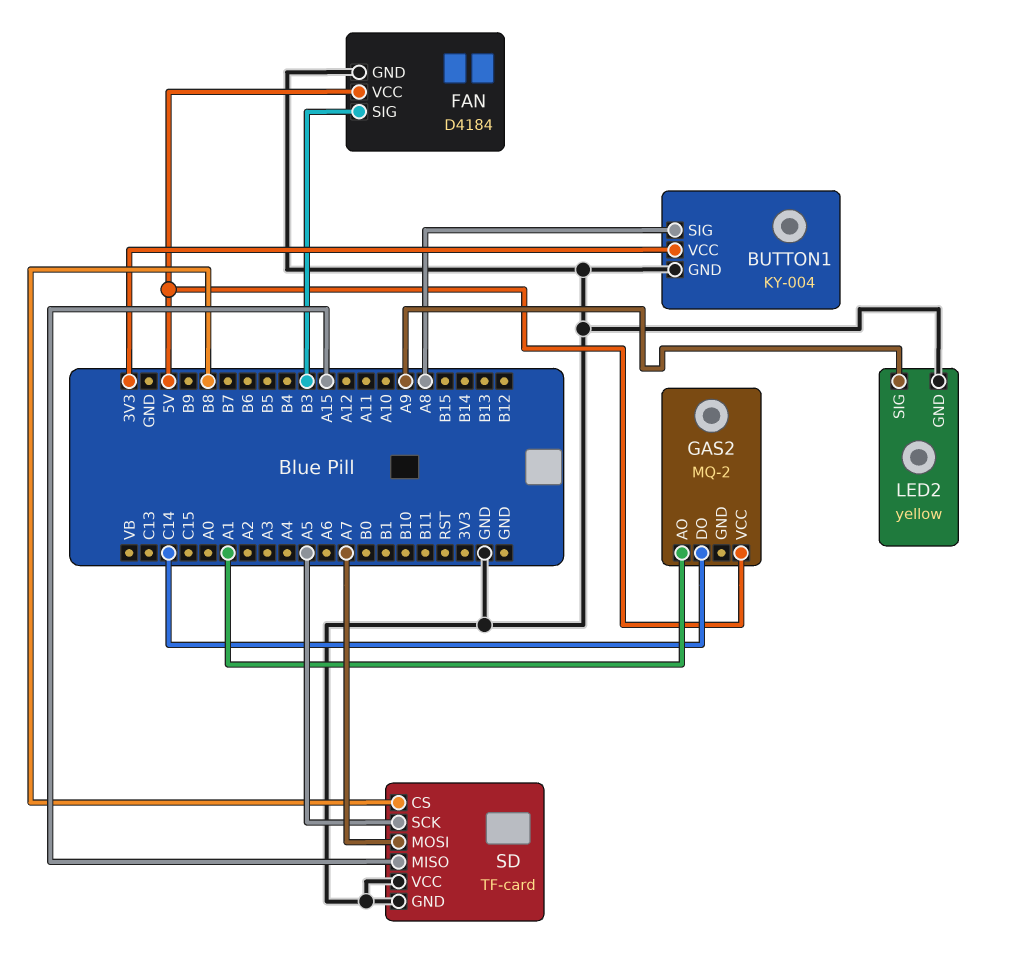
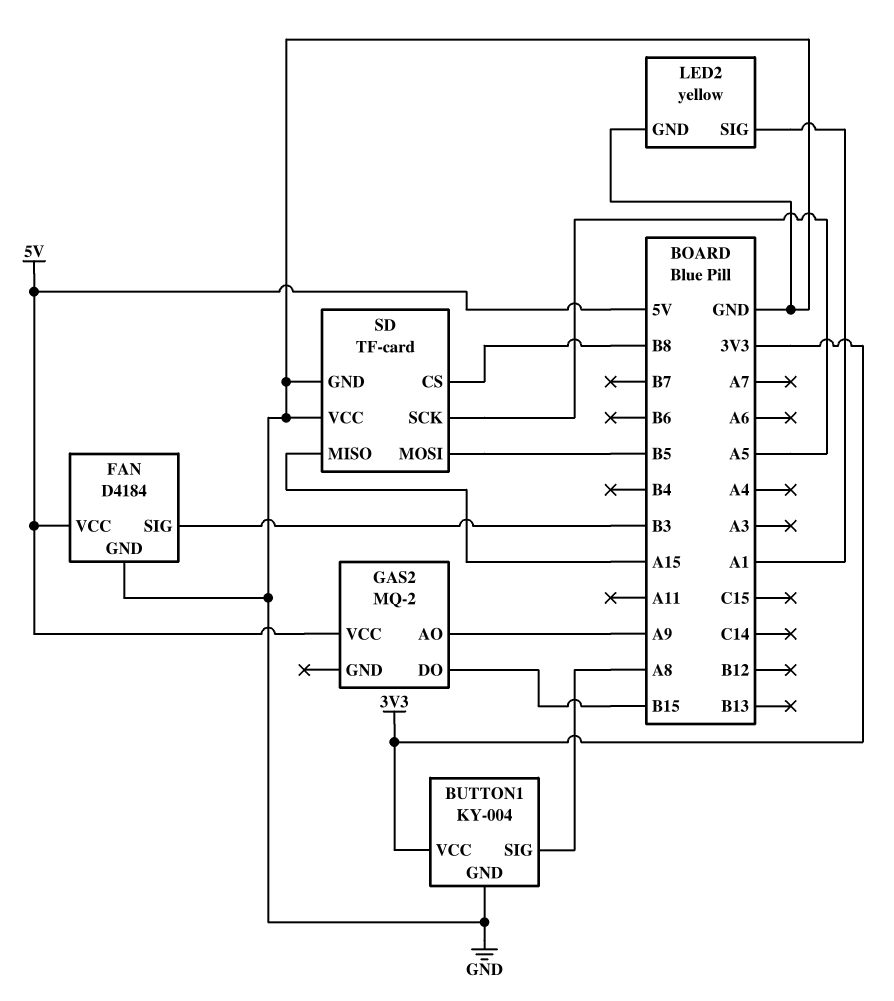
GAS2 pin AO: A1 -> A9
GAS2 pin DO: C14 -> B15
LED2 pin SIG: A9 -> A1
SD pin MOSI: A7 -> B5

